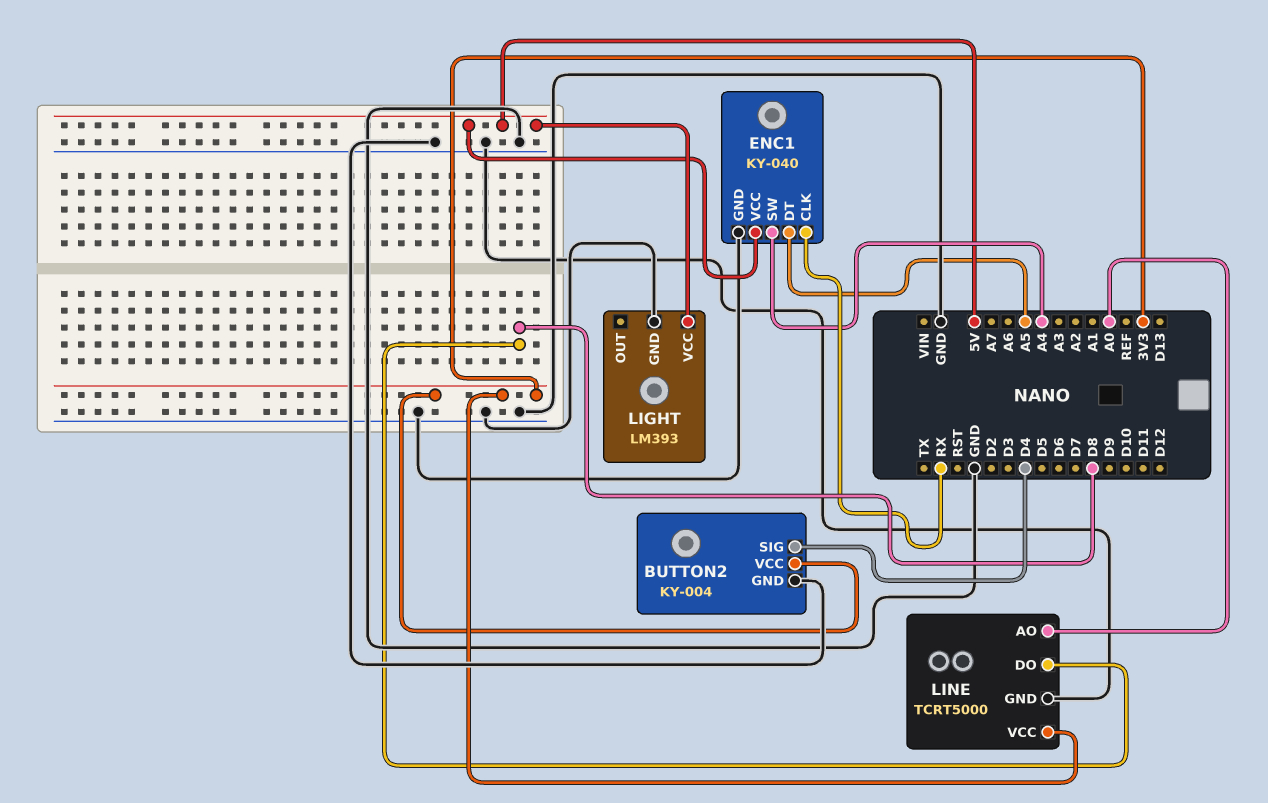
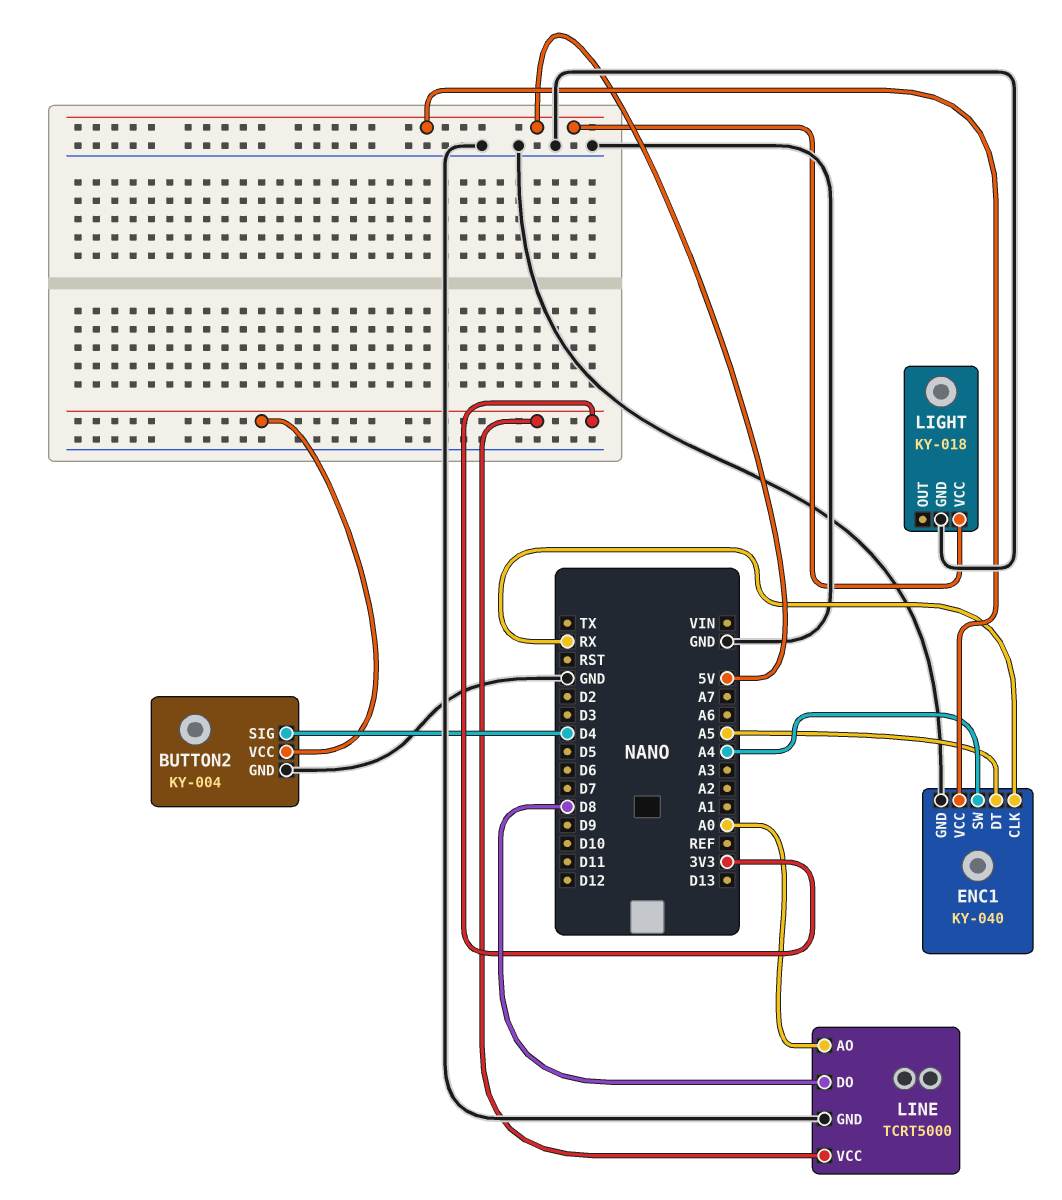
LIGHT: LM393 -> KY-018

